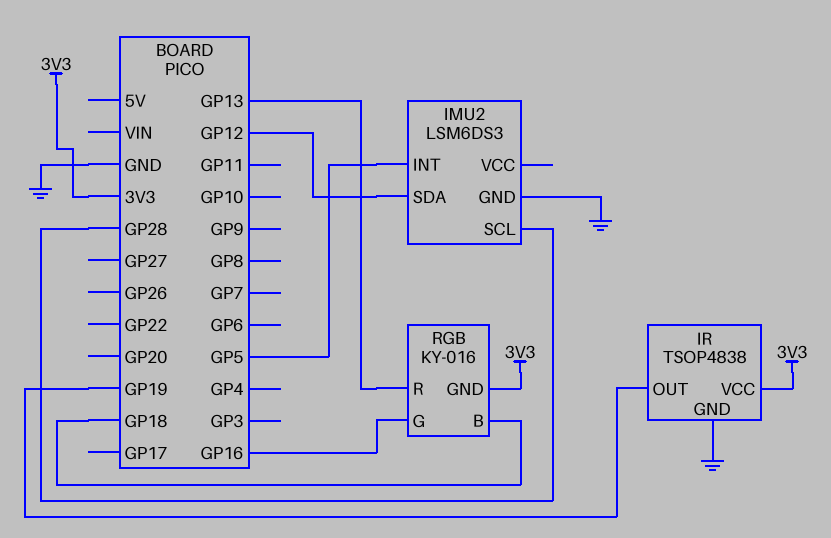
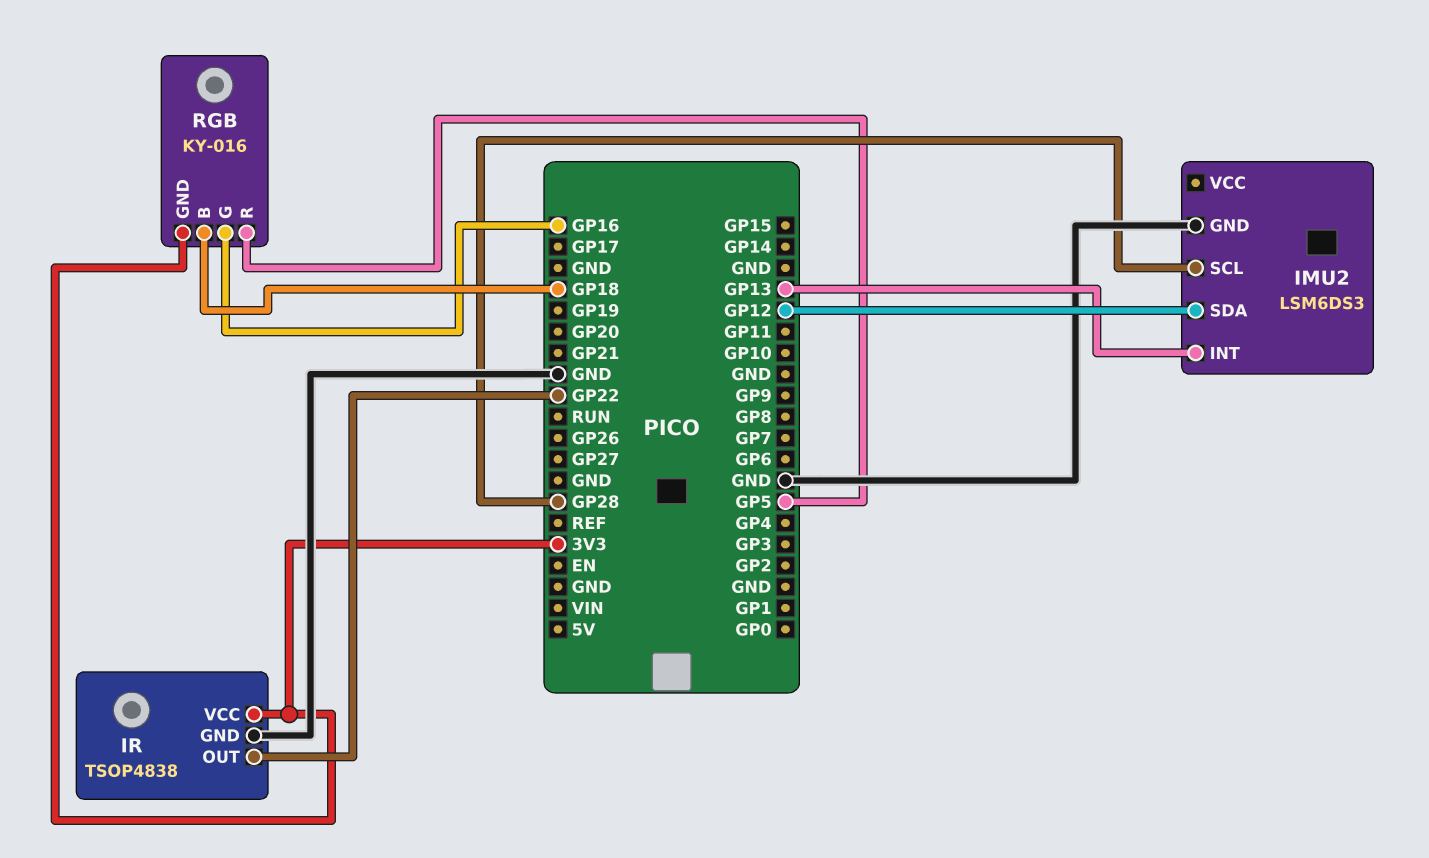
IMU2 pin INT: GP5 -> GP13
IR pin OUT: GP19 -> GP22
RGB pin R: GP13 -> GP5

